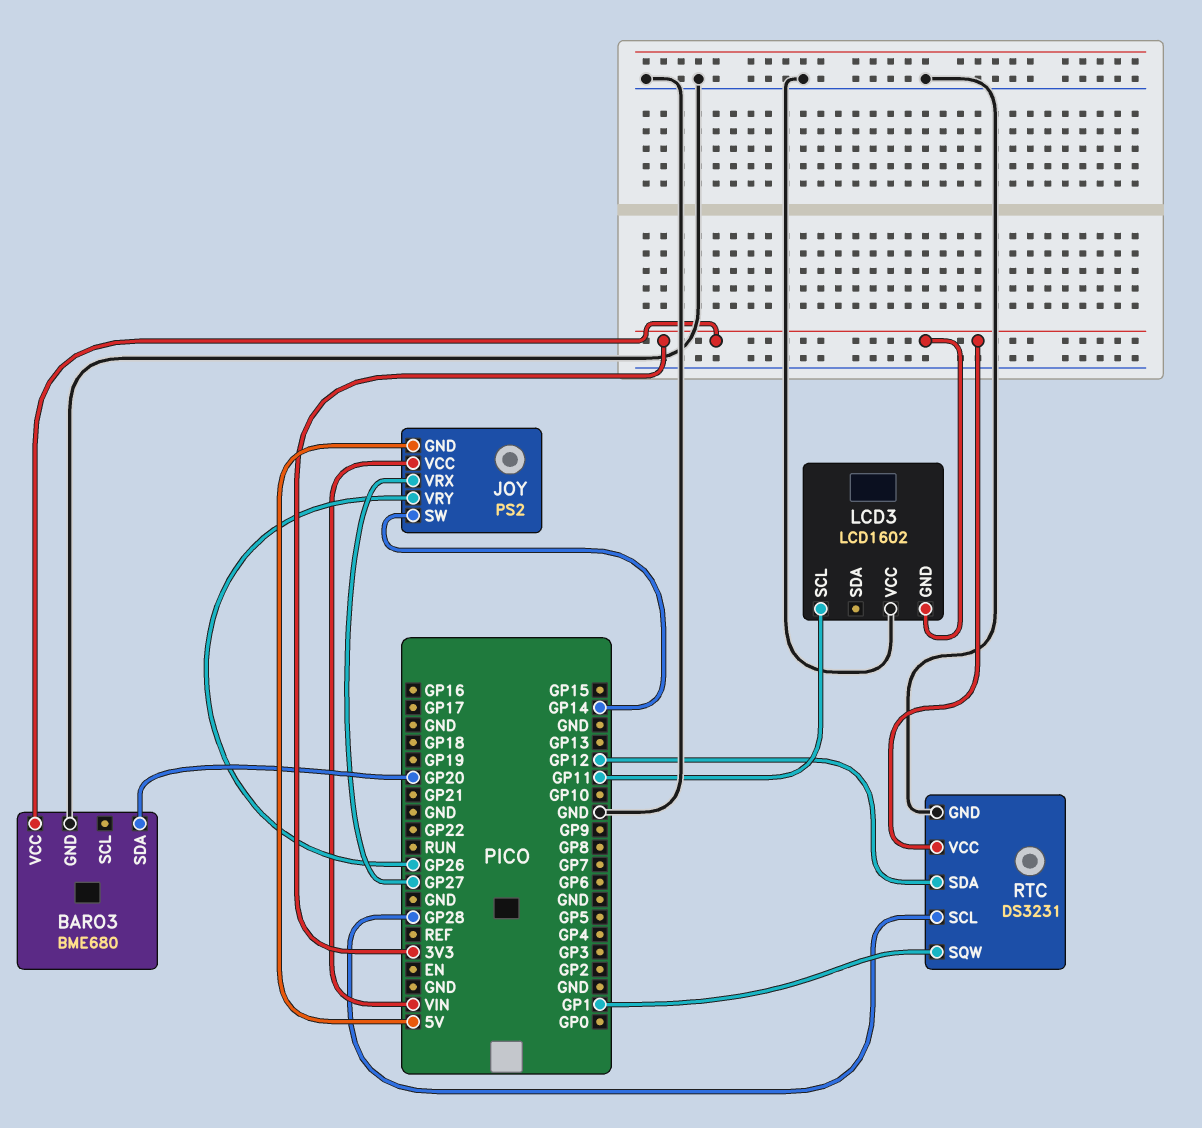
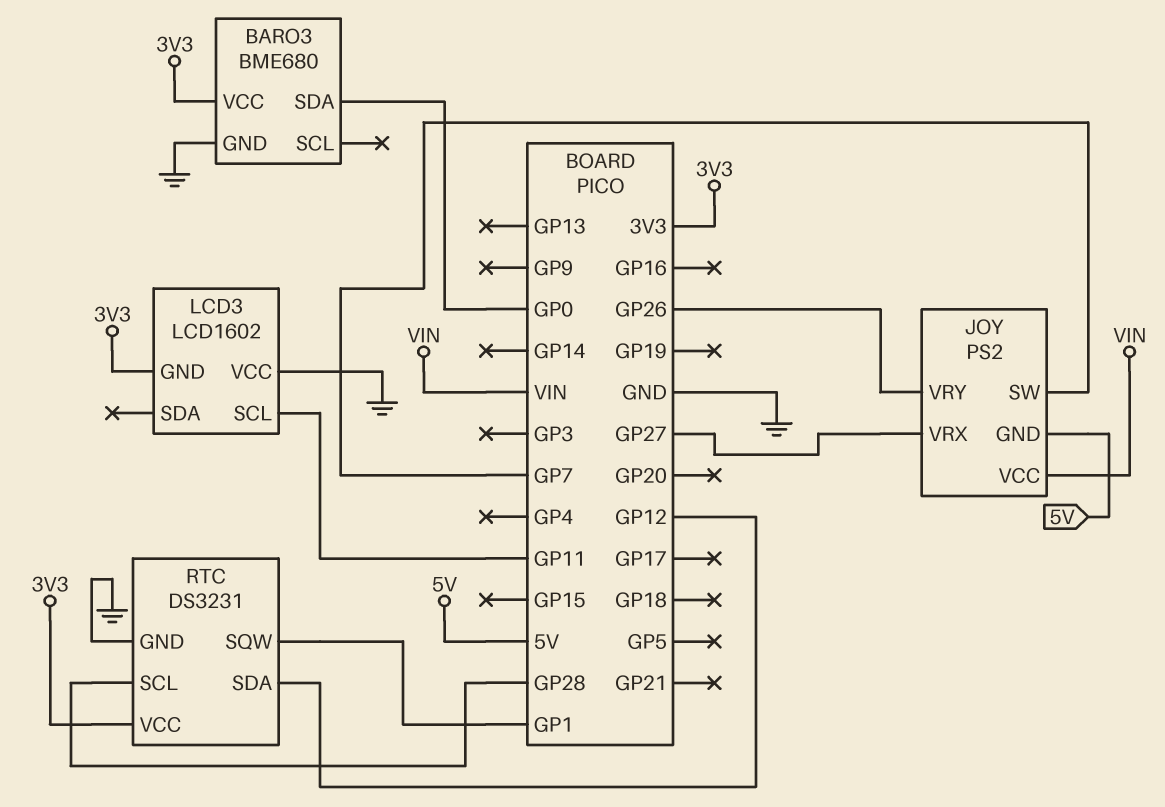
BARO3 pin SDA: GP20 -> GP0
JOY pin SW: GP14 -> GP7

